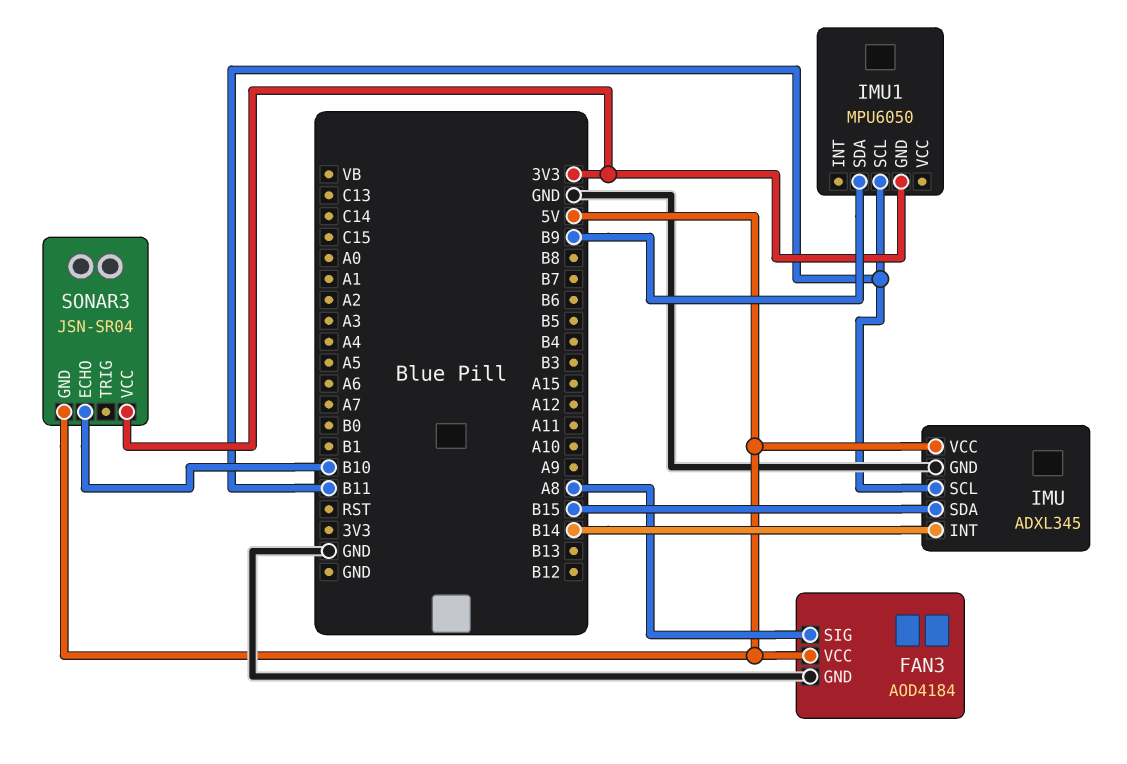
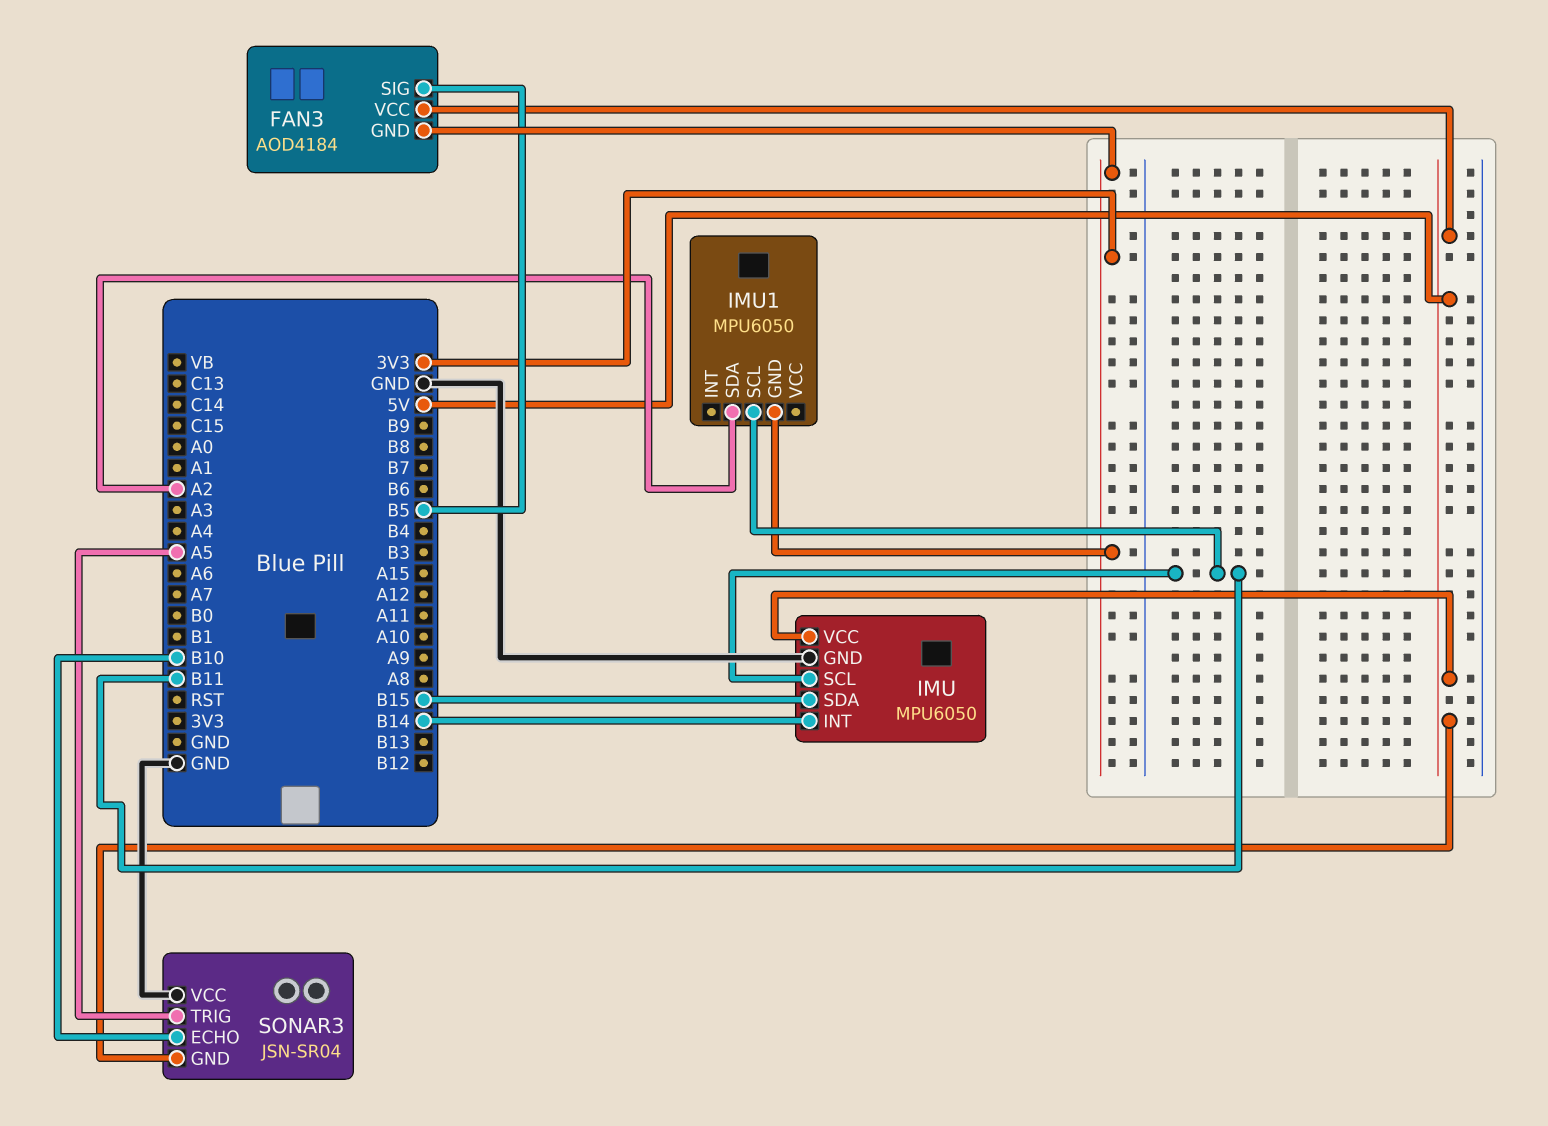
FAN3 pin GND: GND -> 3V3
FAN3 pin SIG: A8 -> B5
IMU: ADXL345 -> MPU6050
IMU1 pin SDA: B9 -> A2
SONAR3 pin TRIG: none -> A5
SONAR3 pin VCC: 3V3 -> GND

